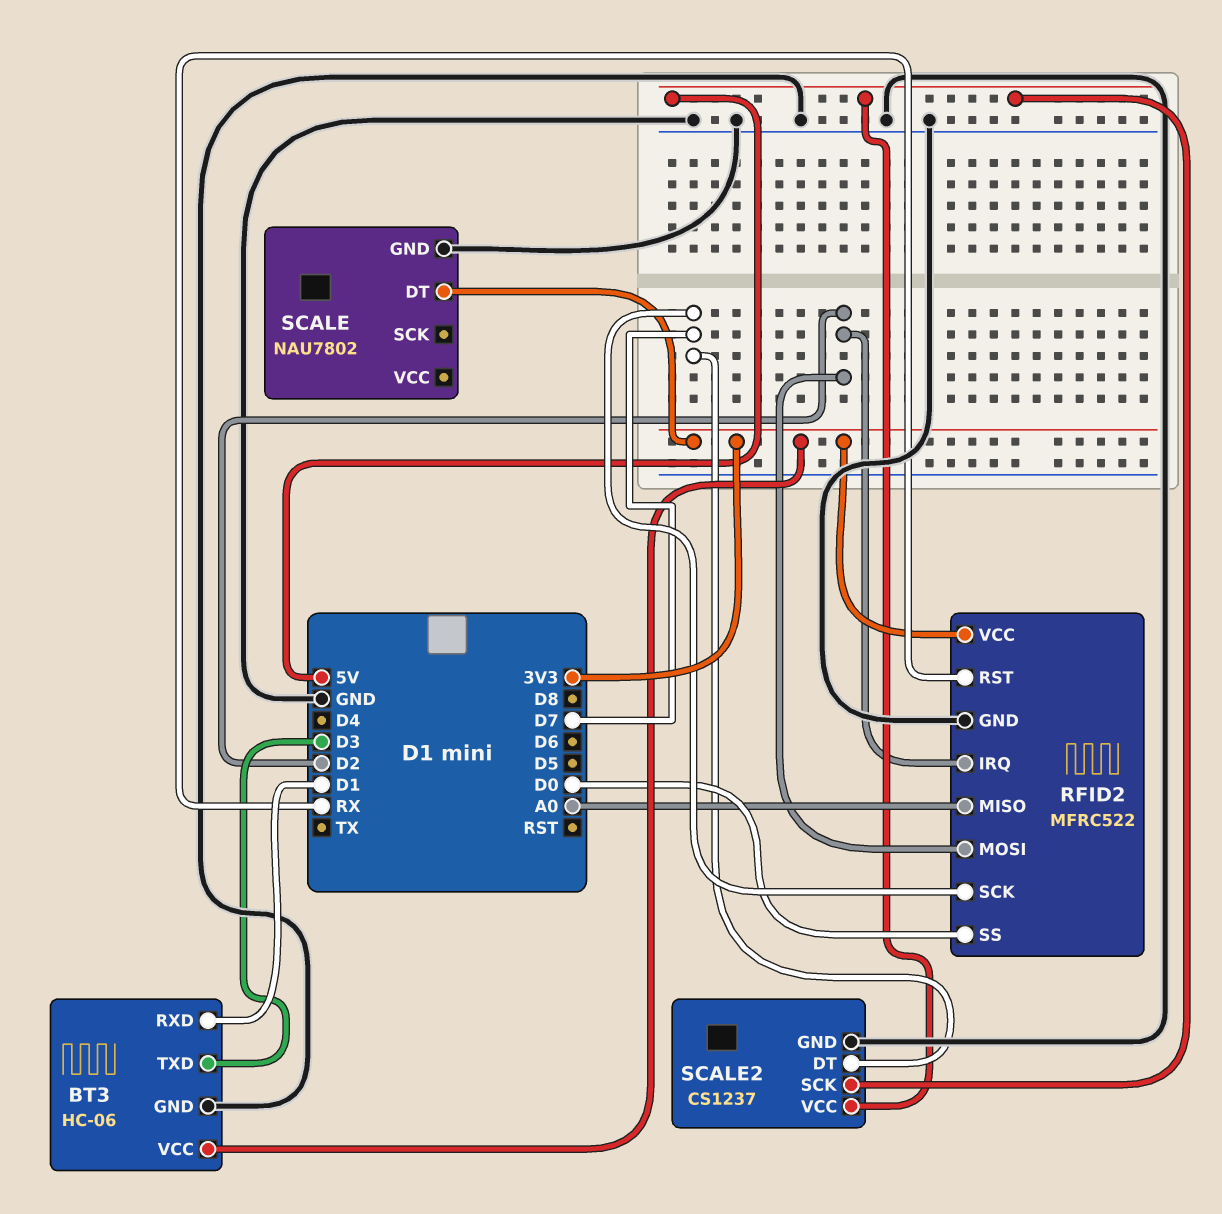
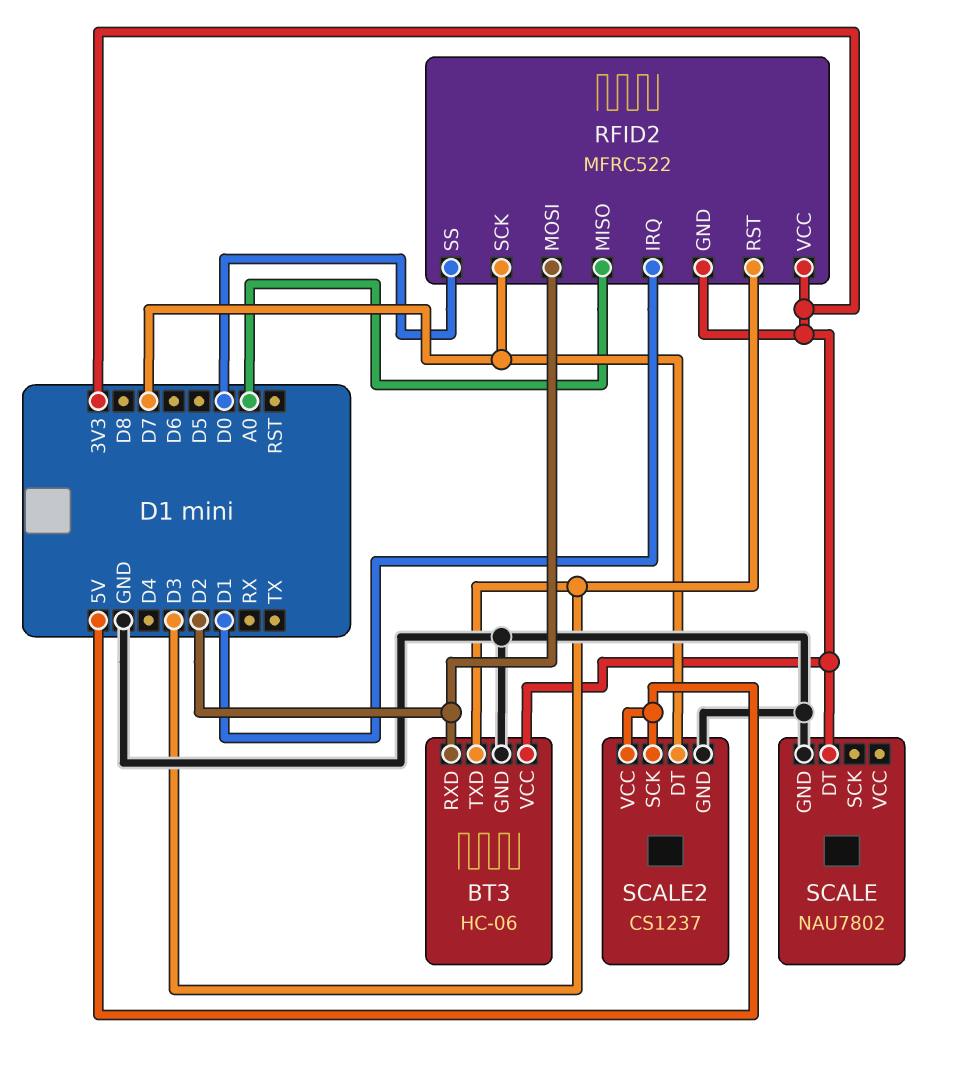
BT3 pin RXD: D1 -> D2
RFID2 pin GND: GND -> 3V3
RFID2 pin IRQ: D2 -> D1
RFID2 pin RST: RX -> D3

